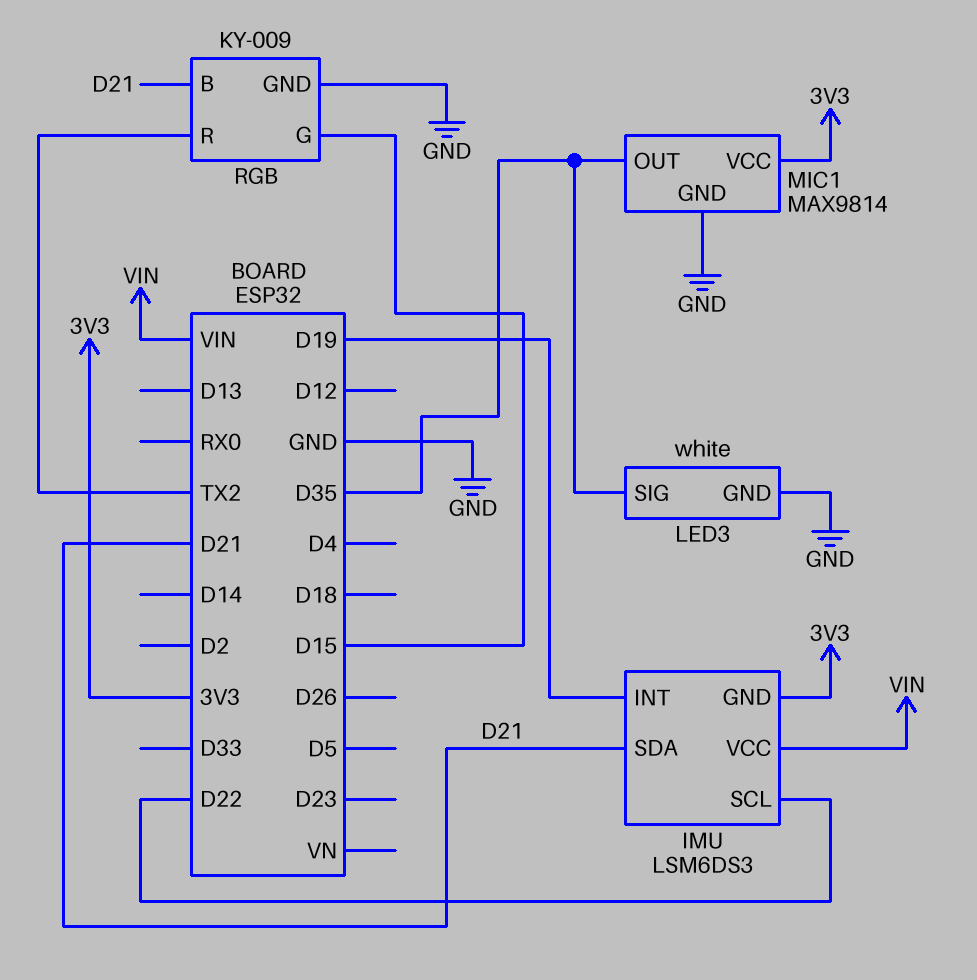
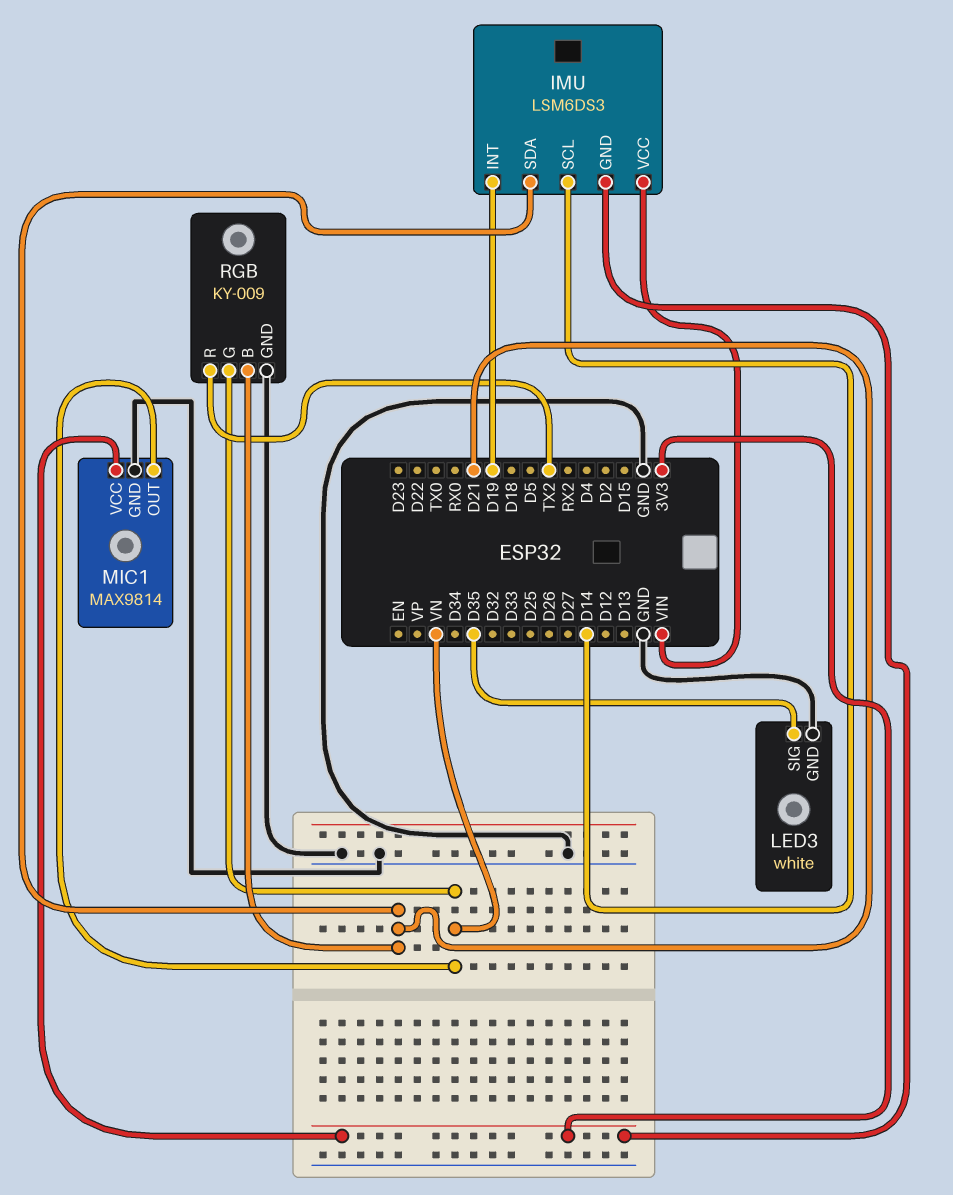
IMU pin SCL: D22 -> D14
MIC1 pin OUT: D35 -> VN
RGB pin G: D15 -> VN

